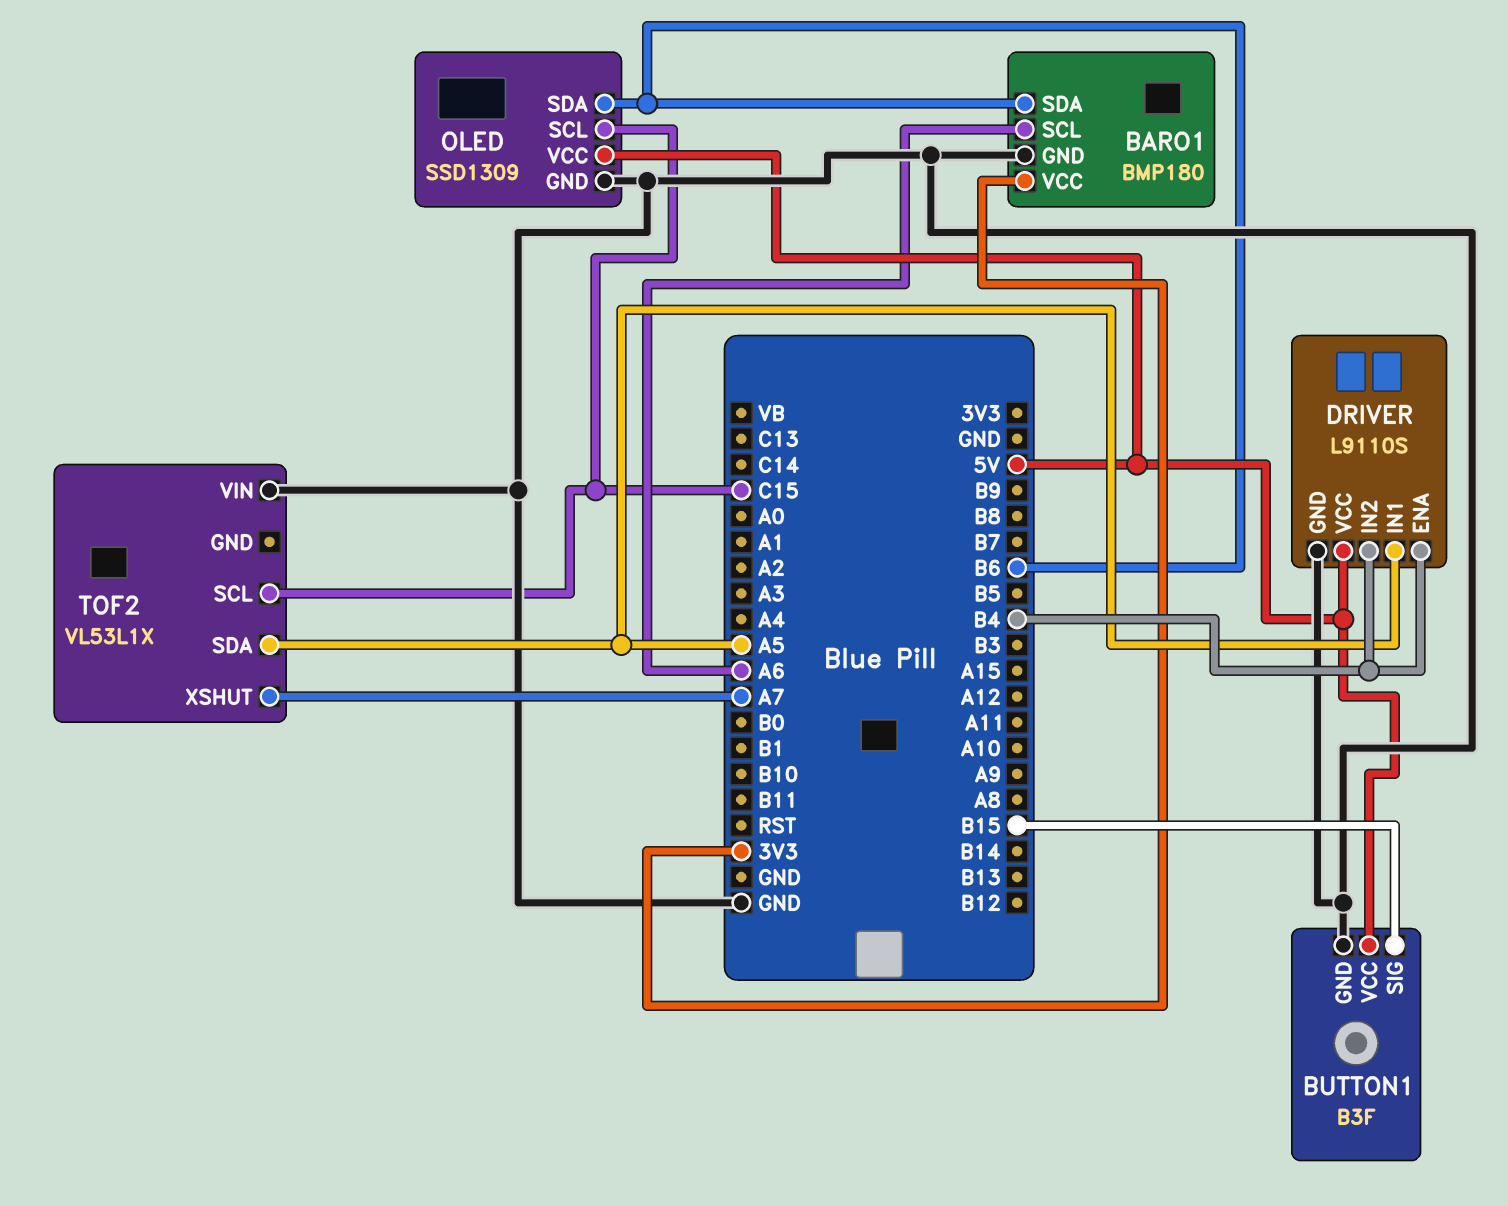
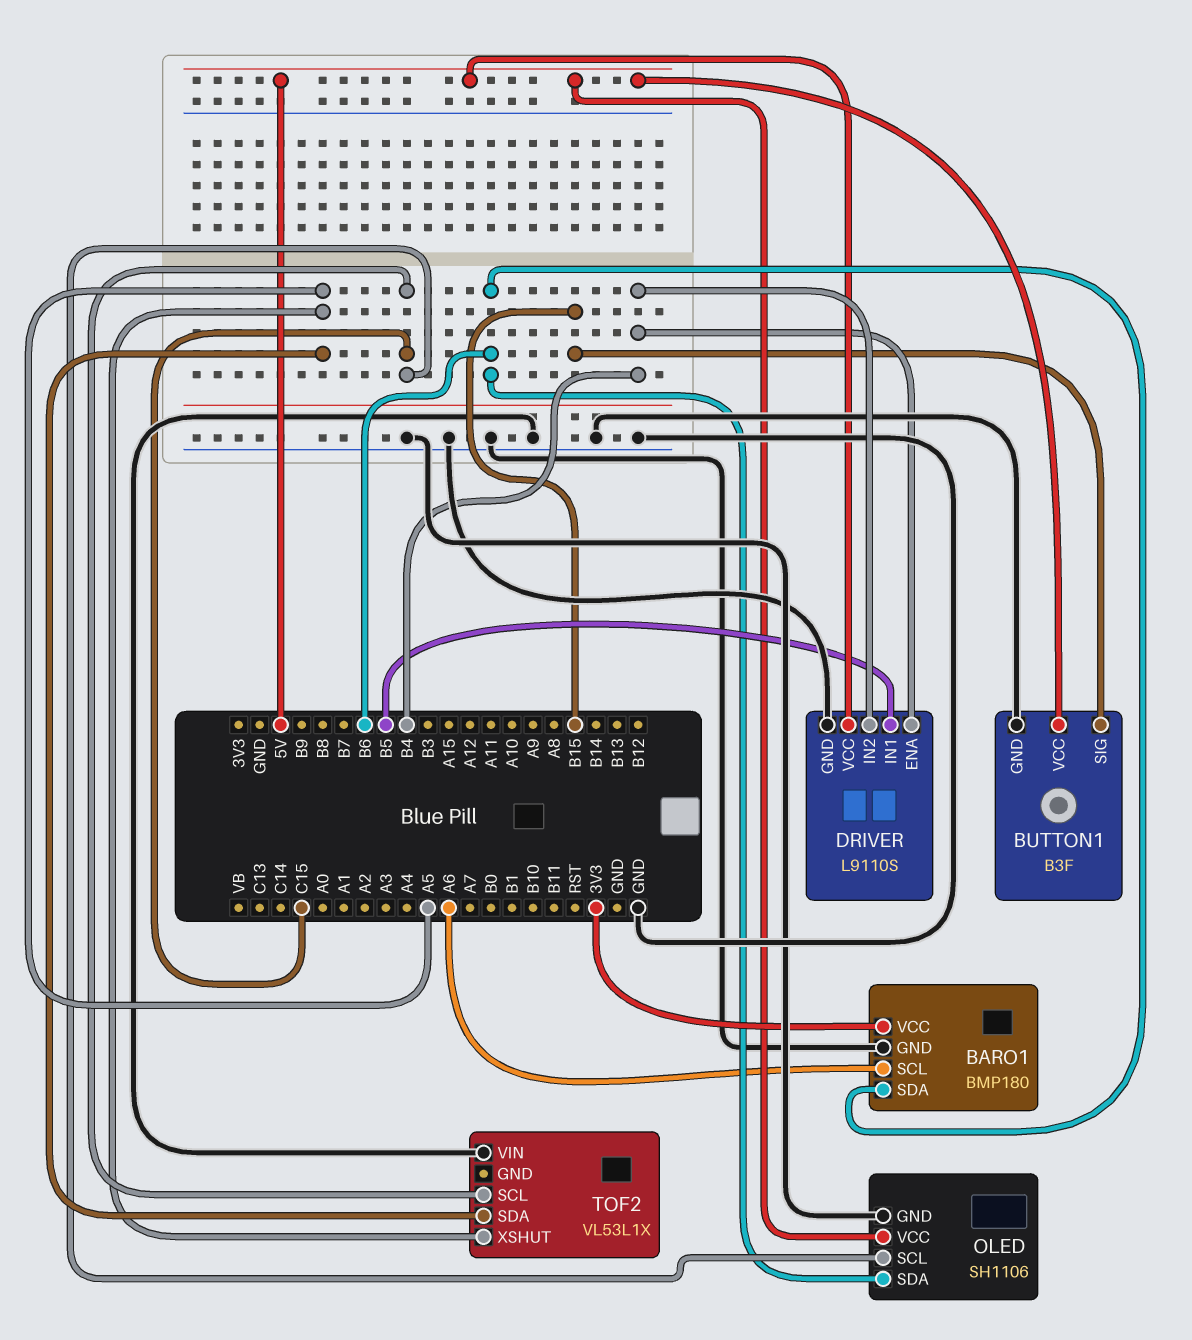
DRIVER pin IN1: A5 -> B5
OLED: SSD1309 -> SH1106
TOF2 pin XSHUT: A7 -> A5

